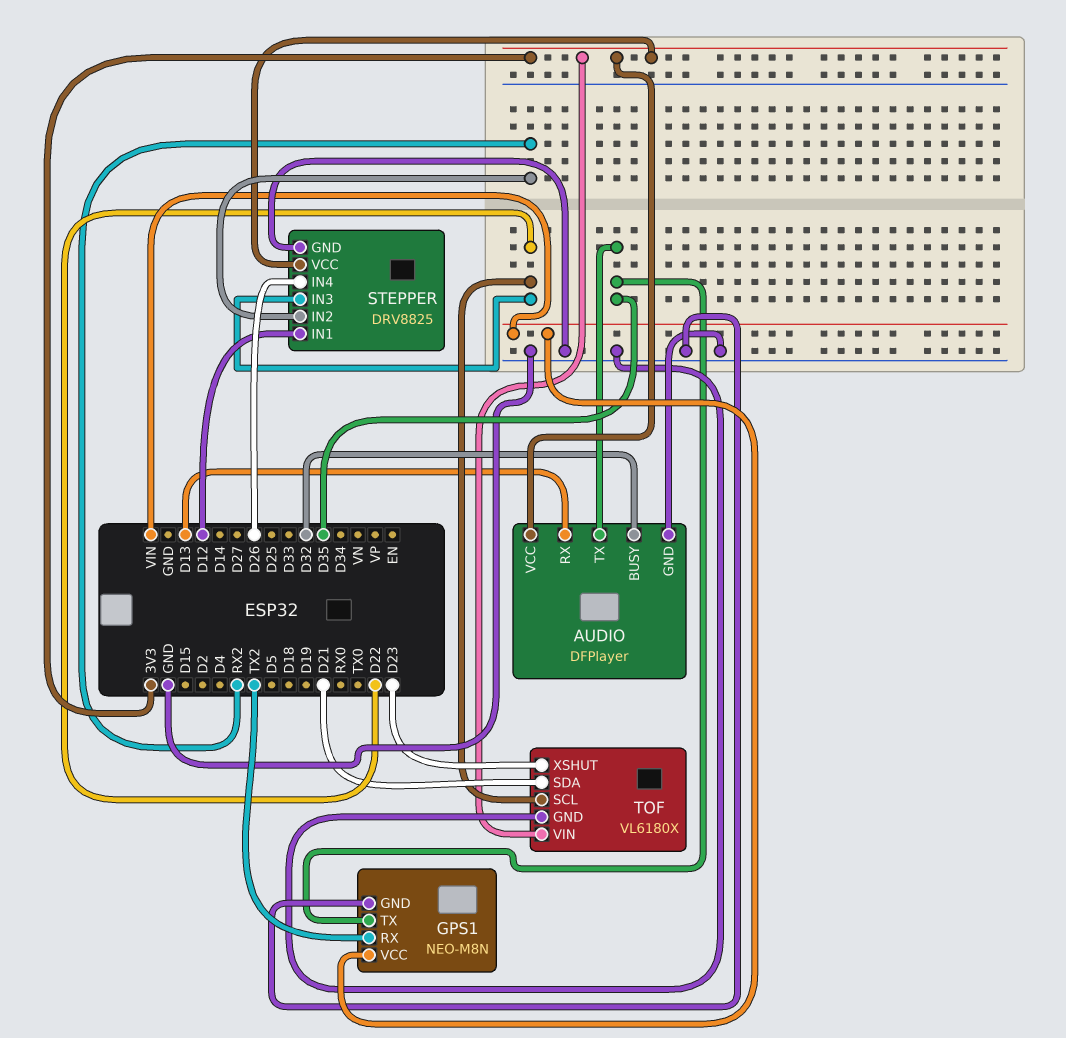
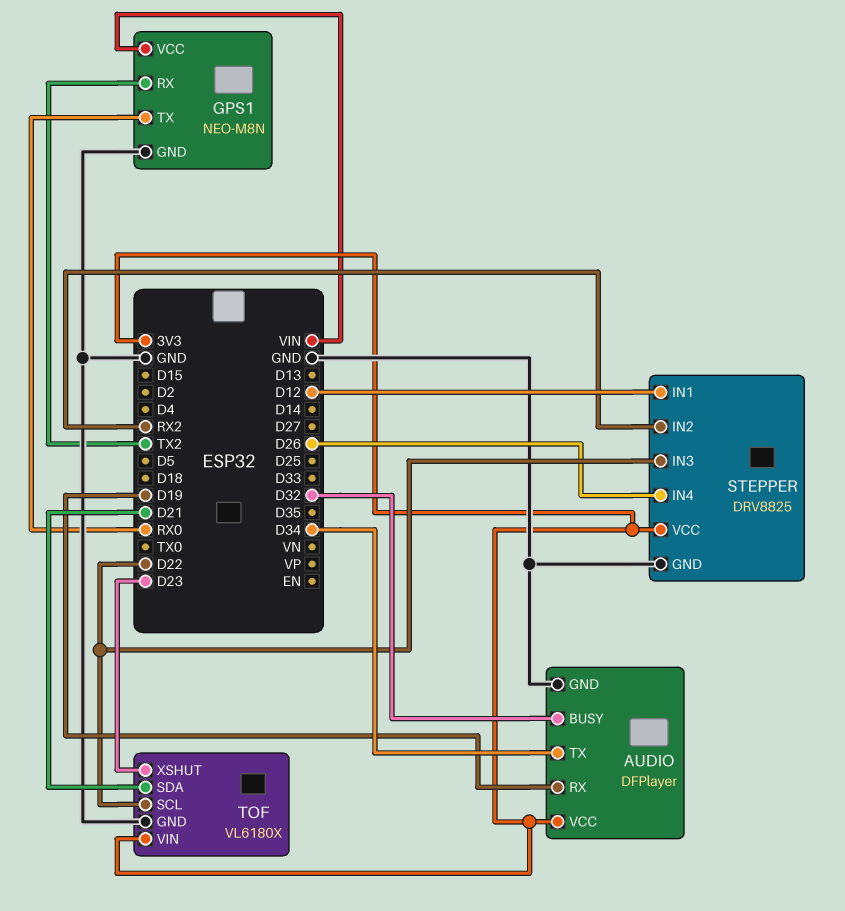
AUDIO pin RX: D13 -> D19
AUDIO pin TX: D35 -> D34
GPS1 pin TX: D35 -> RX0

